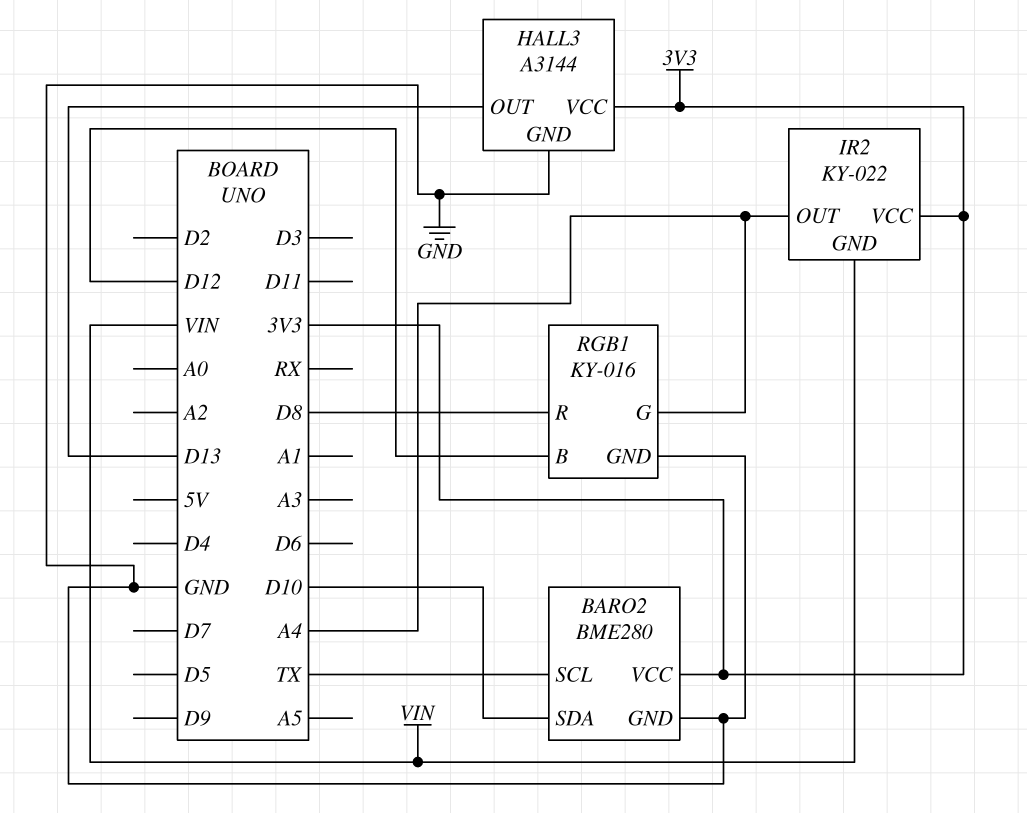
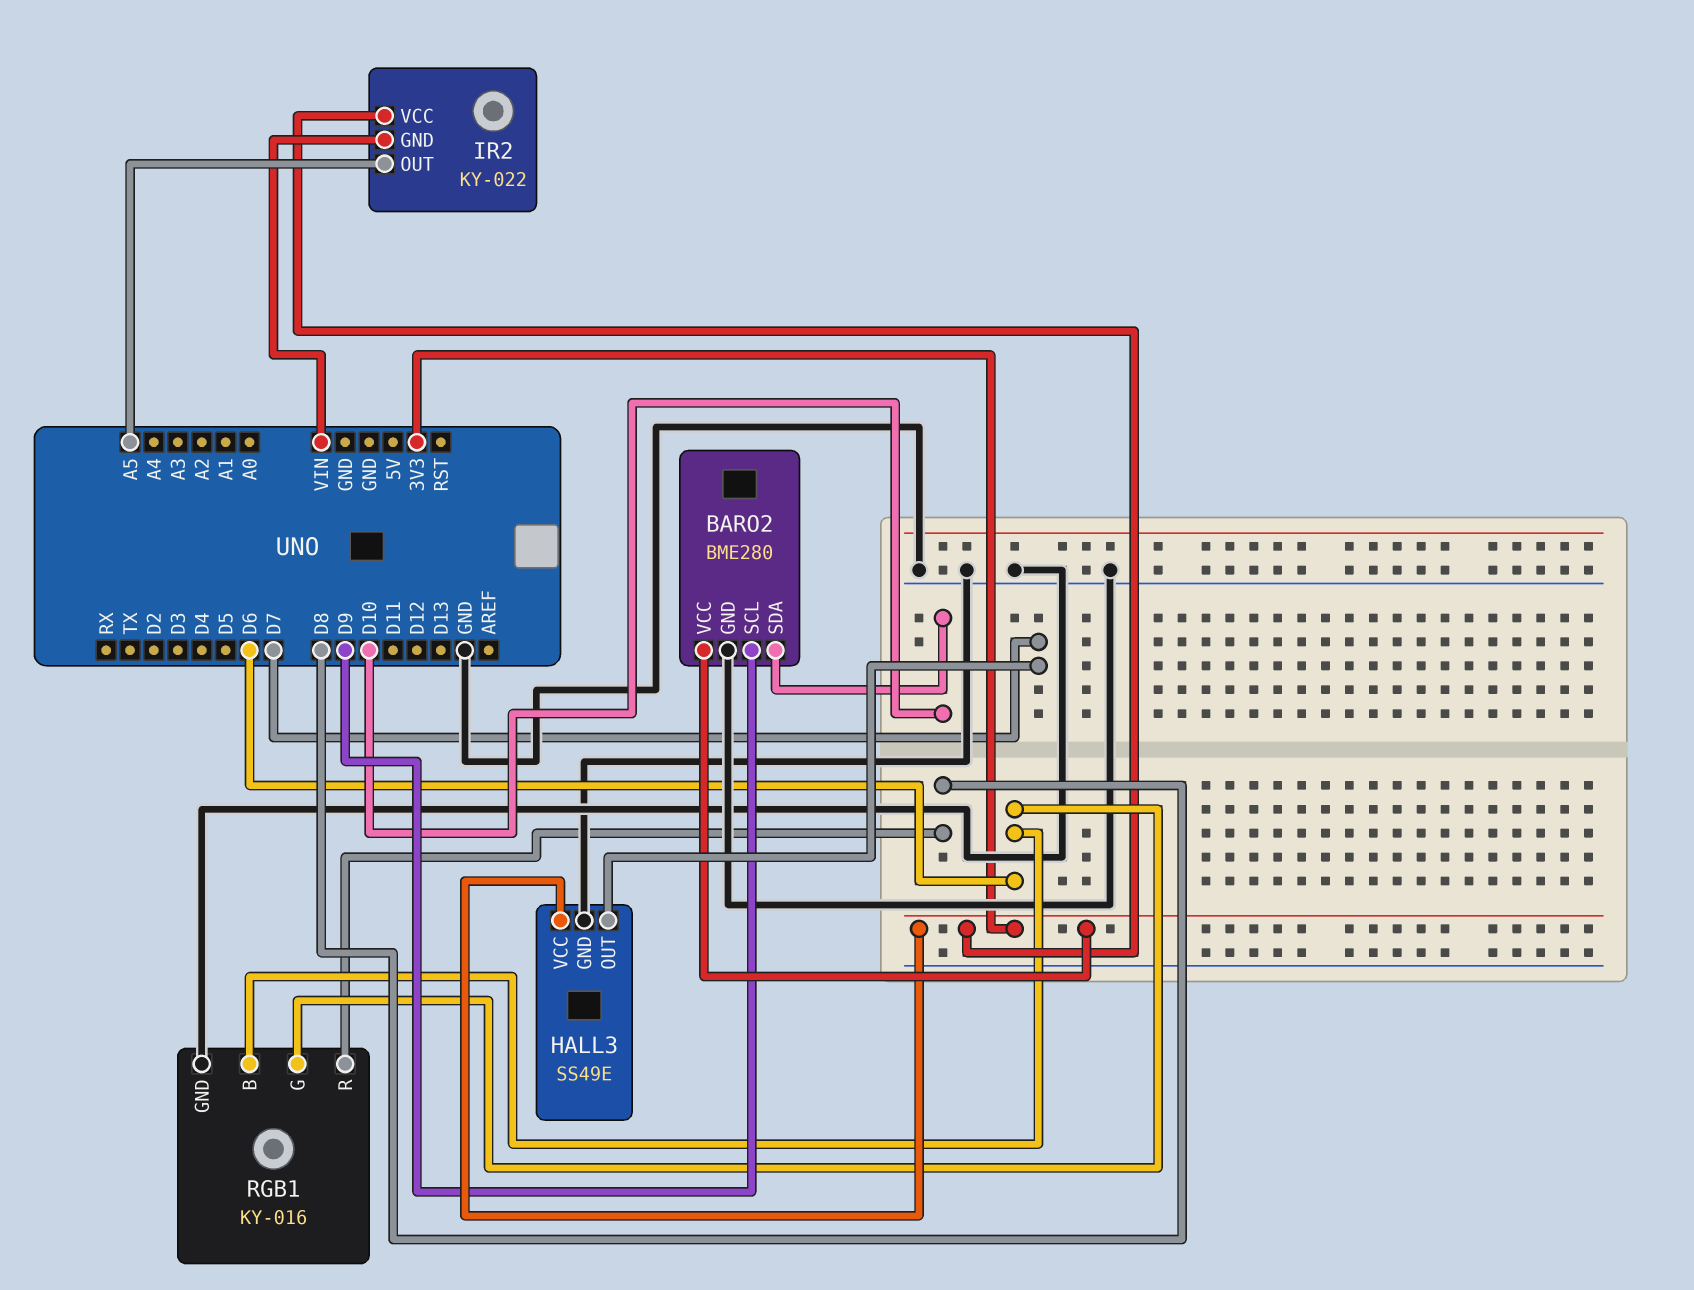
BARO2 pin SCL: TX -> D9
HALL3: A3144 -> SS49E
HALL3 pin OUT: D13 -> D7
IR2 pin OUT: A4 -> A5
RGB1 pin B: D12 -> D6
RGB1 pin G: A4 -> D6

